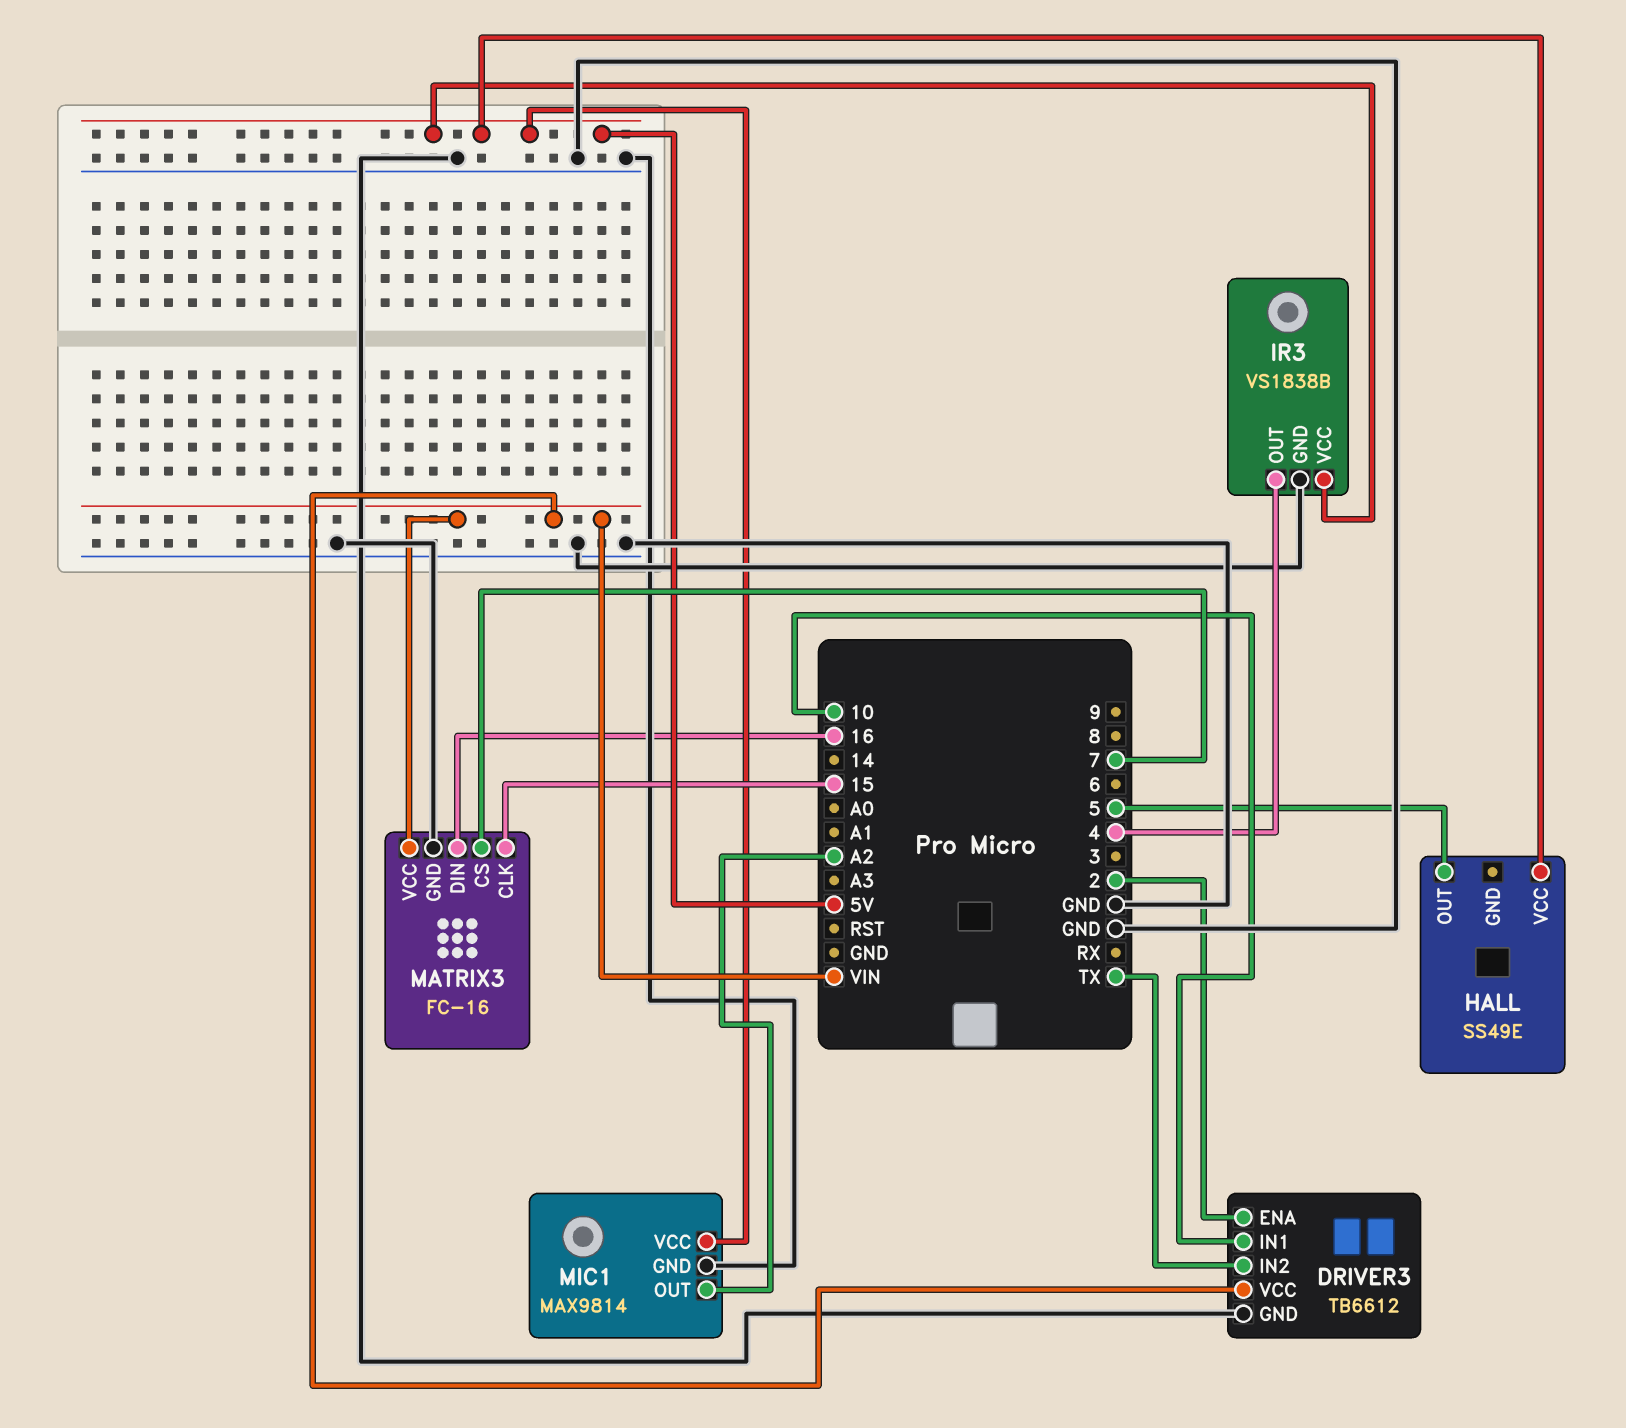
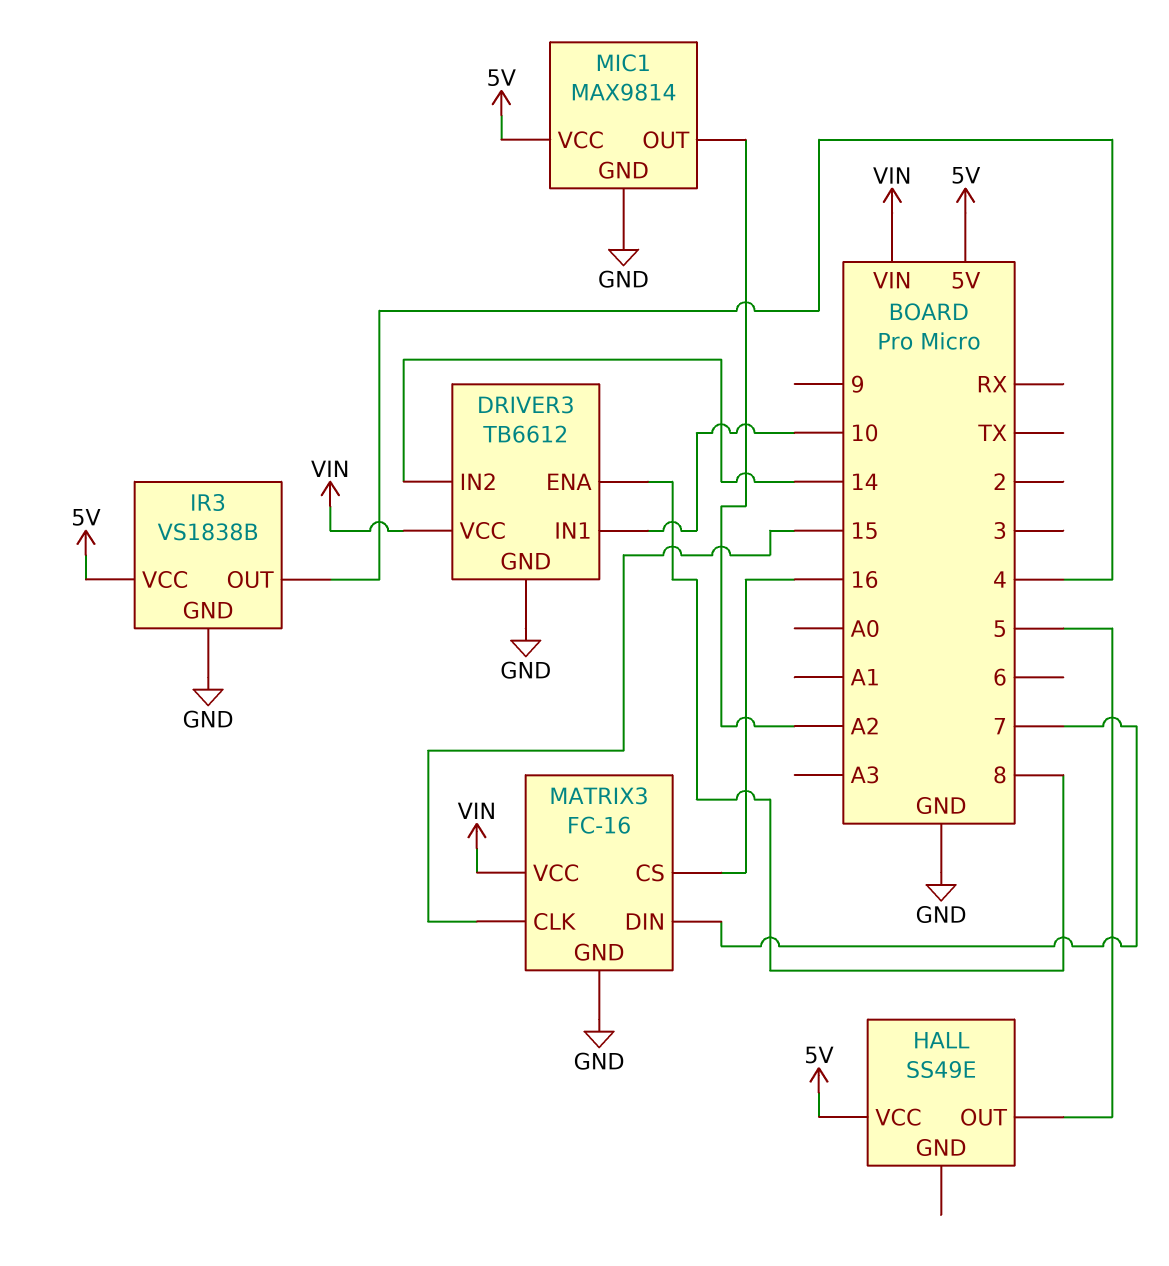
DRIVER3 pin ENA: 2 -> 8
DRIVER3 pin IN2: TX -> 14
MATRIX3 pin CS: 7 -> 16
MATRIX3 pin DIN: 16 -> 7

